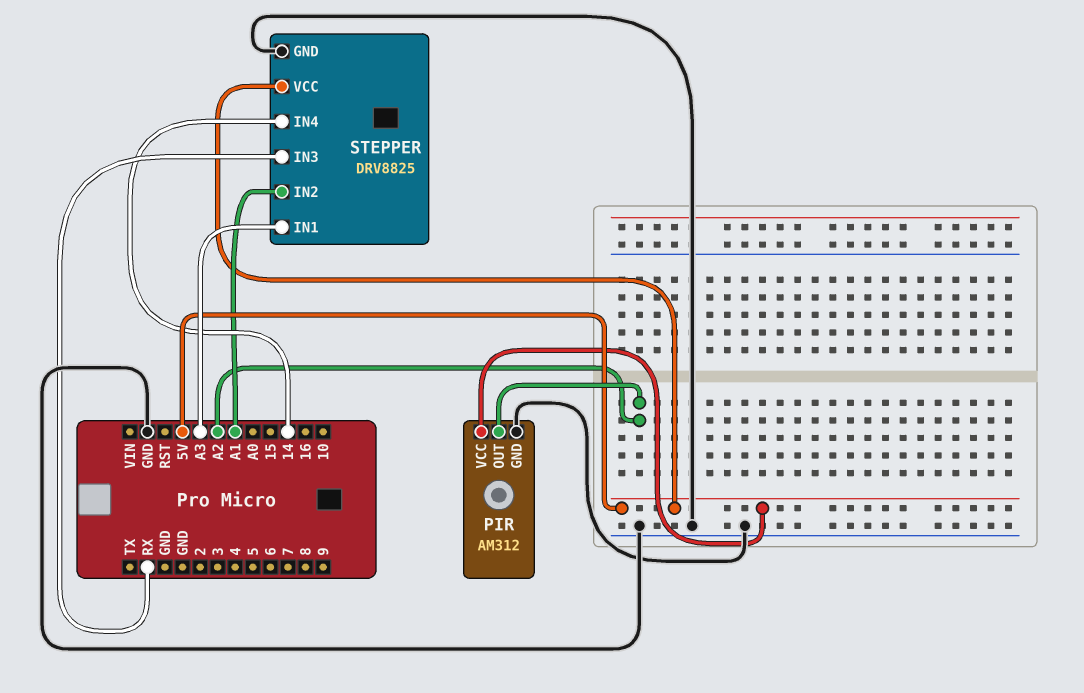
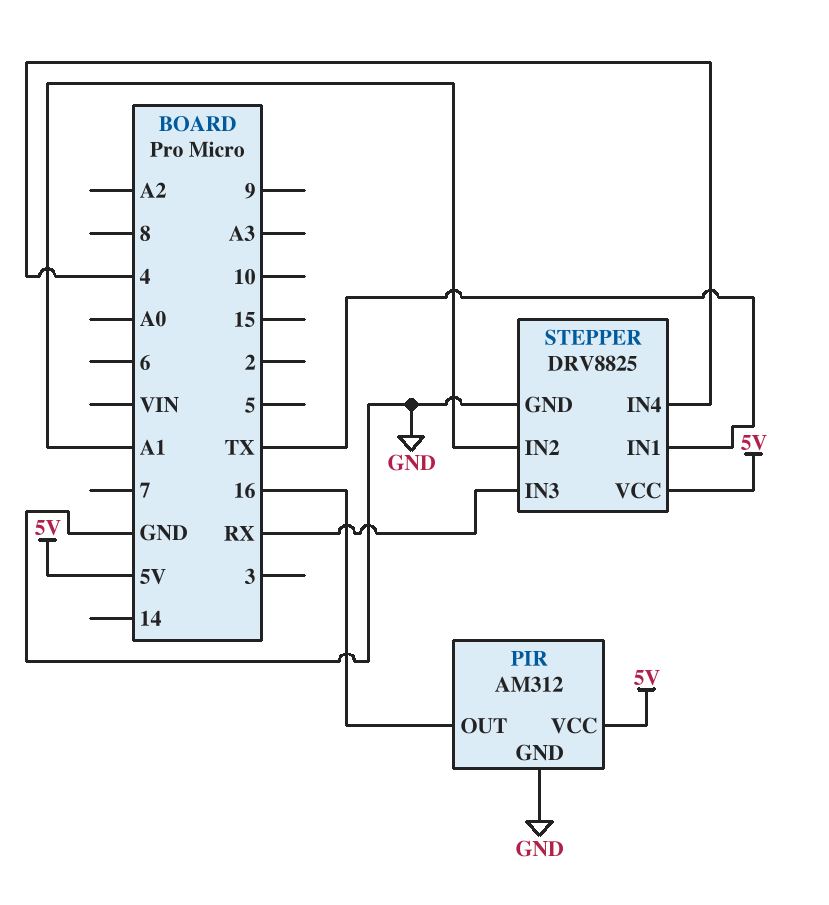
PIR pin OUT: A2 -> 16
STEPPER pin IN1: A3 -> TX
STEPPER pin IN4: 14 -> 4

